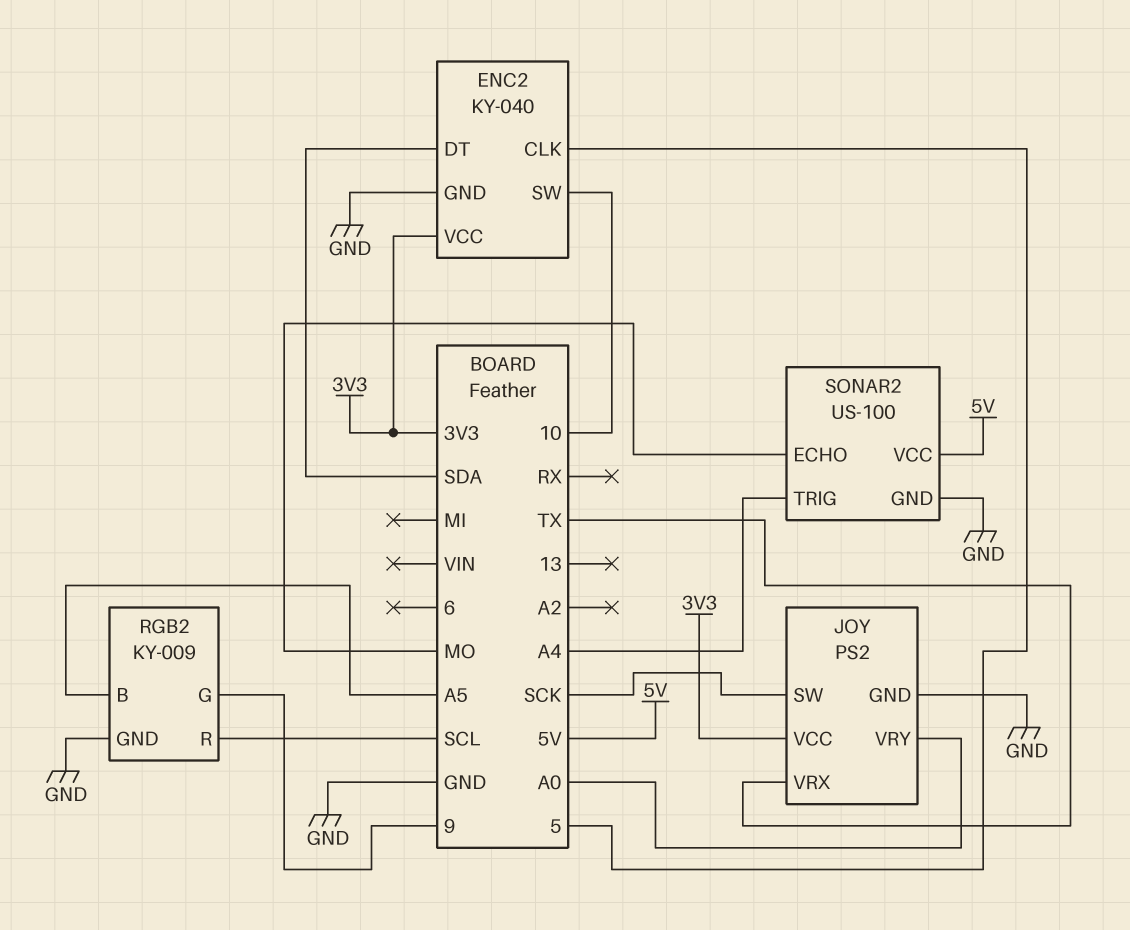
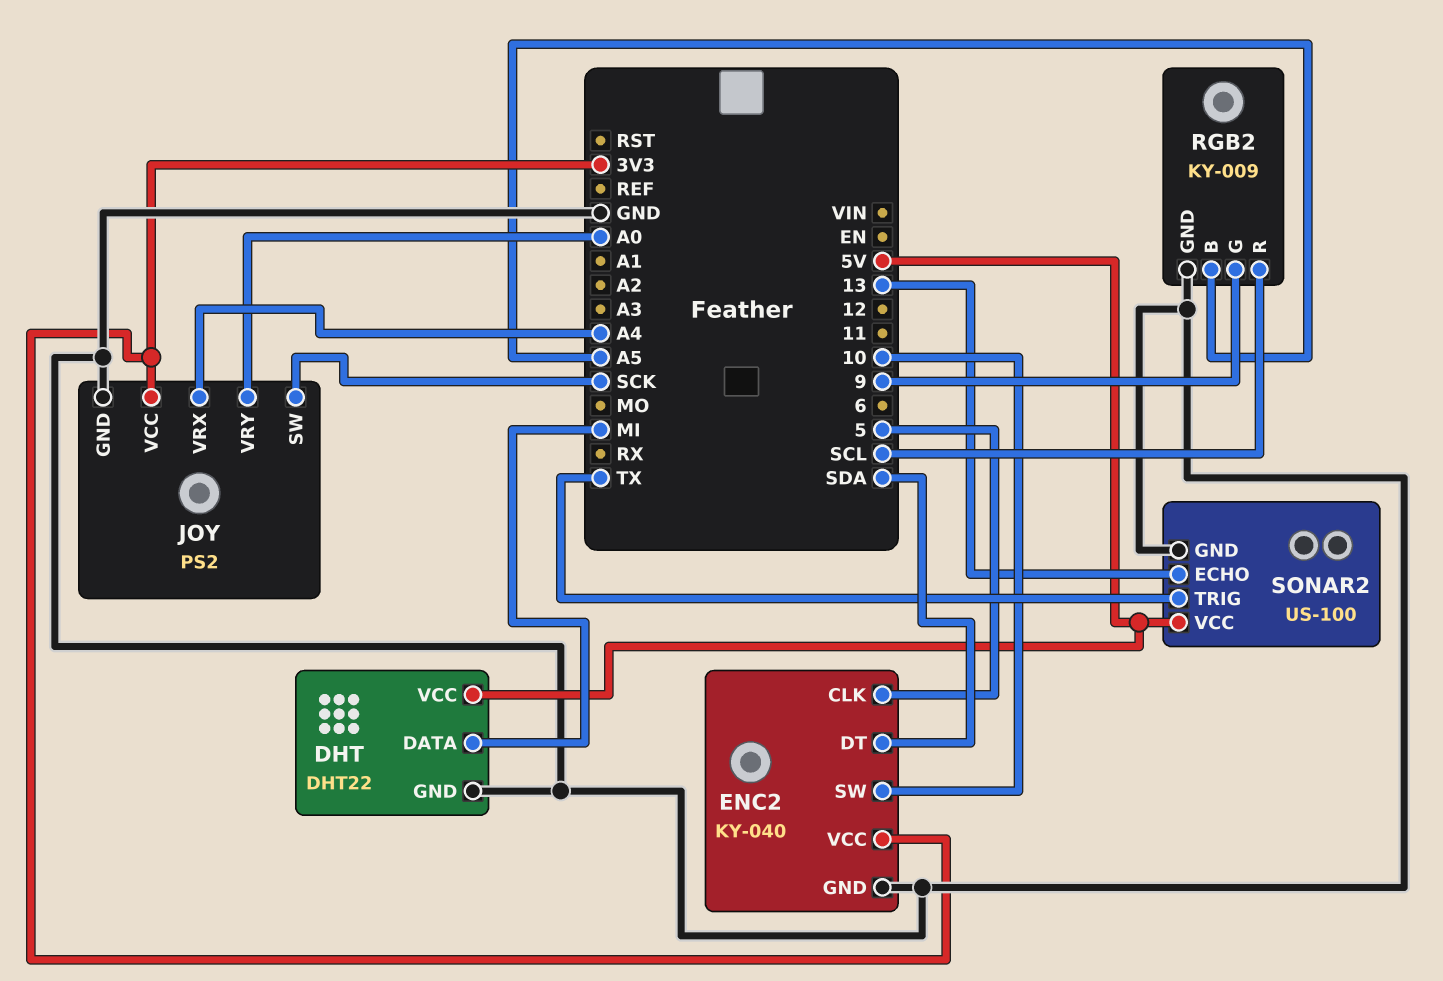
DHT: none -> DHT22
DHT pin DATA: none -> MI
DHT pin GND: none -> GND
DHT pin VCC: none -> 5V
JOY pin VRX: TX -> A4
SONAR2 pin ECHO: MO -> 13
SONAR2 pin TRIG: A4 -> TX

